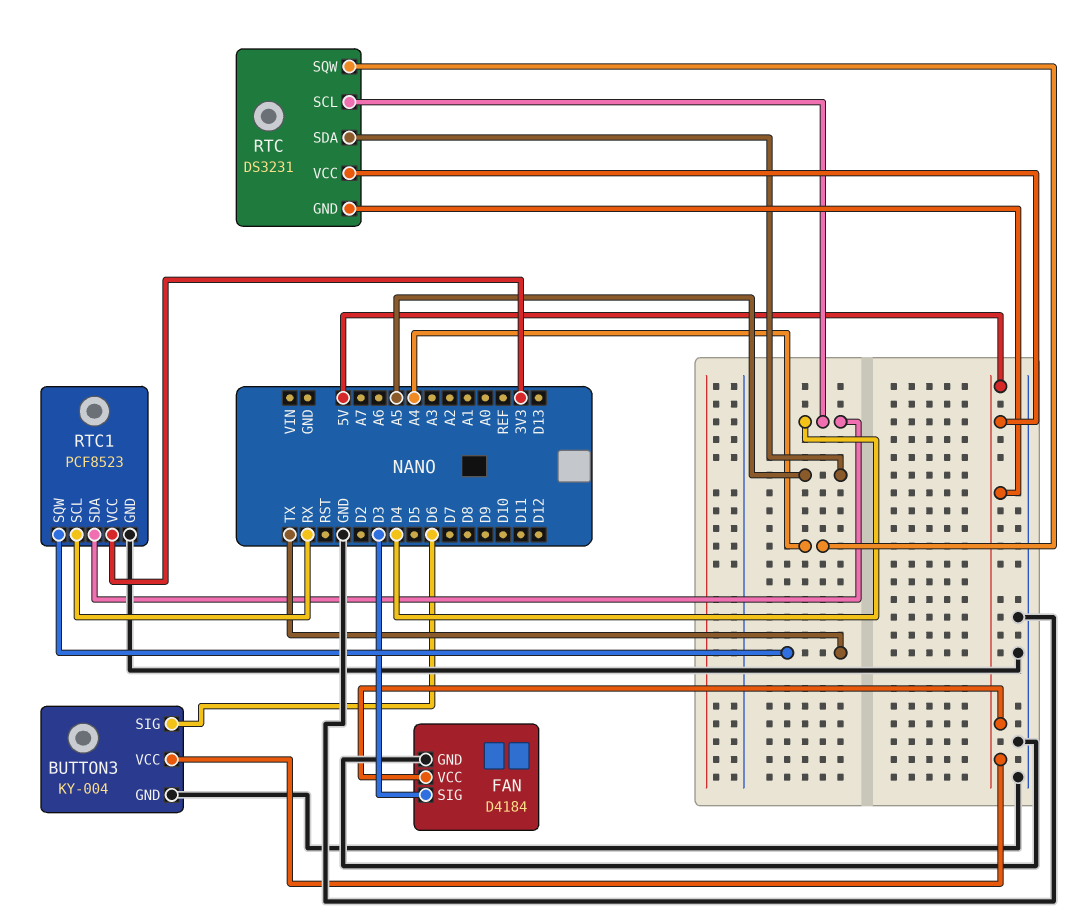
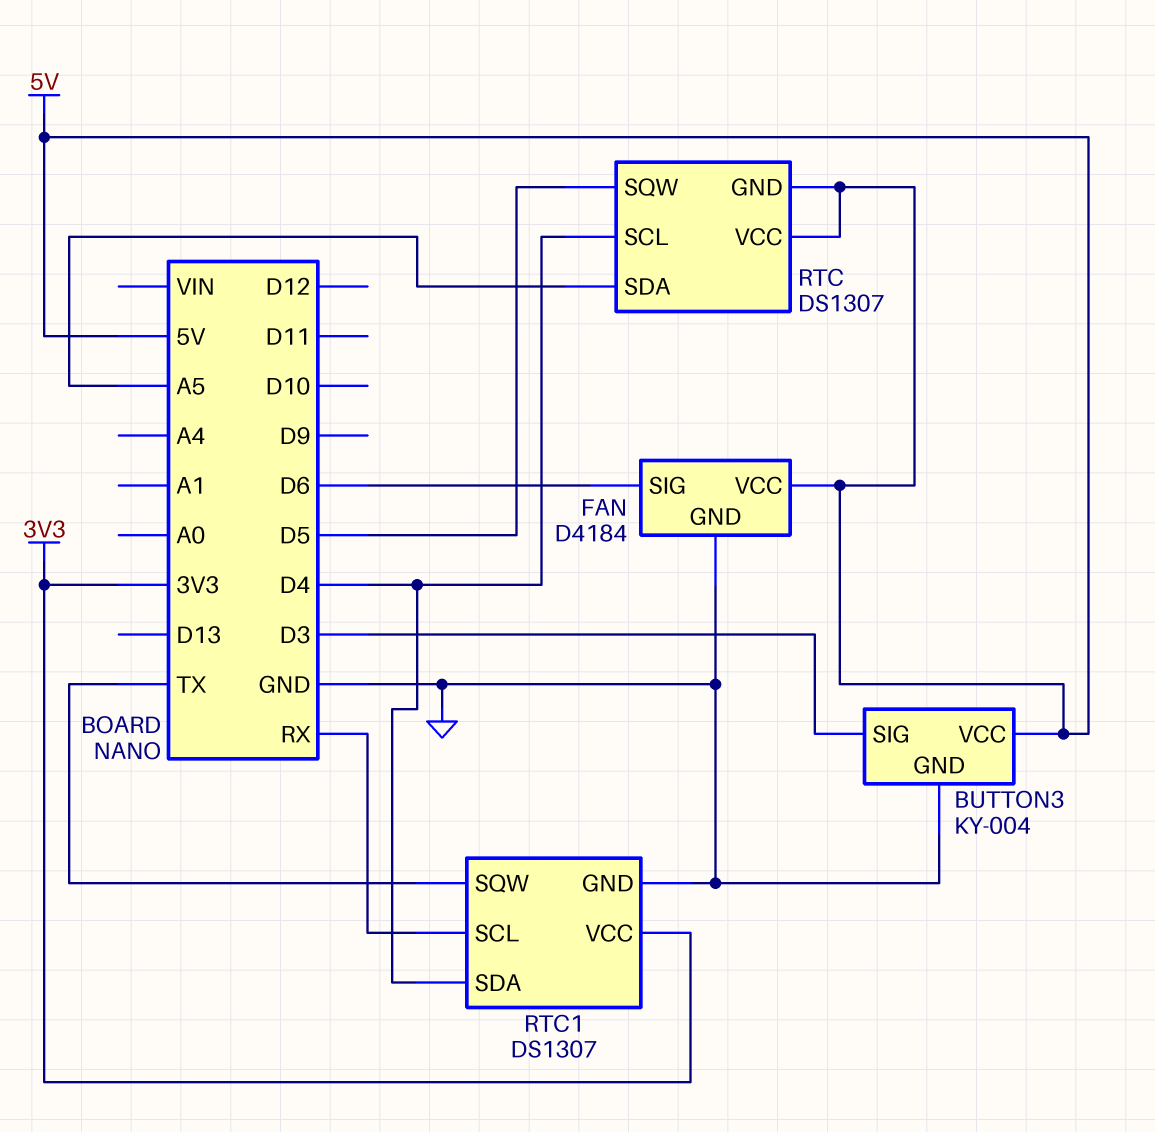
BUTTON3 pin SIG: D6 -> D3
FAN pin SIG: D3 -> D6
RTC: DS3231 -> DS1307
RTC pin SQW: A4 -> D5
RTC1: PCF8523 -> DS1307

